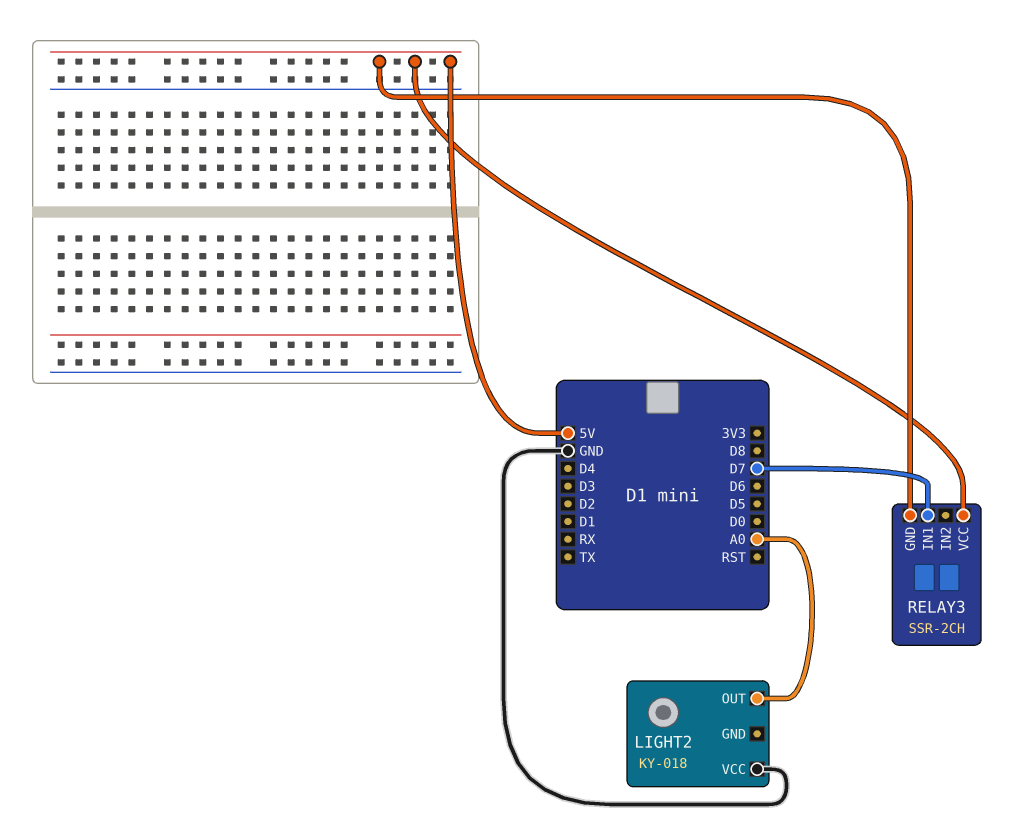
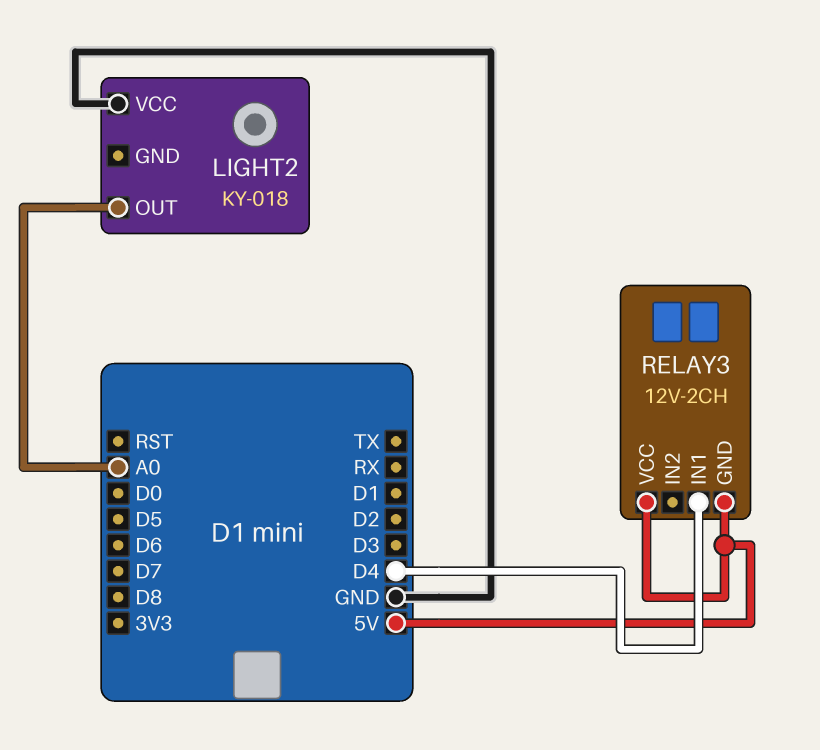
RELAY3: SSR-2CH -> 12V-2CH
RELAY3 pin IN1: D7 -> D4

